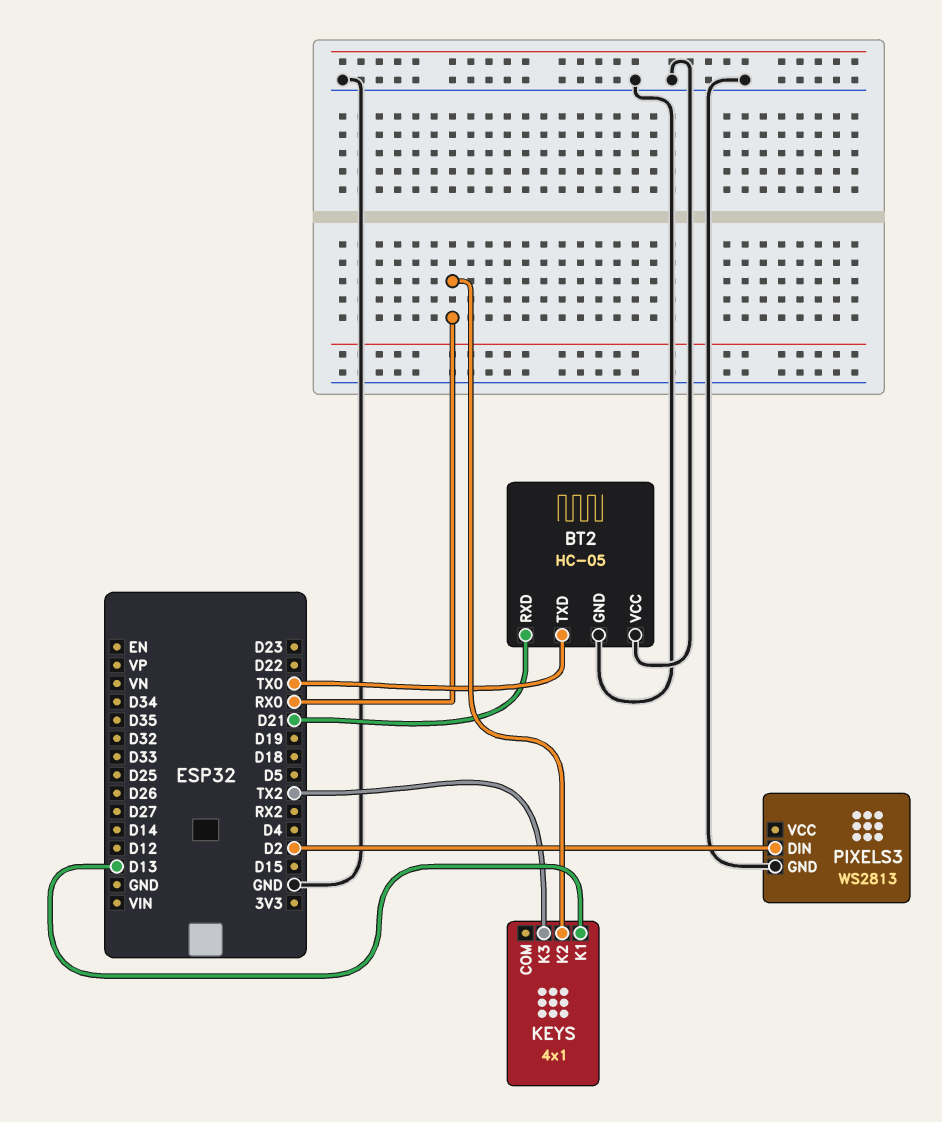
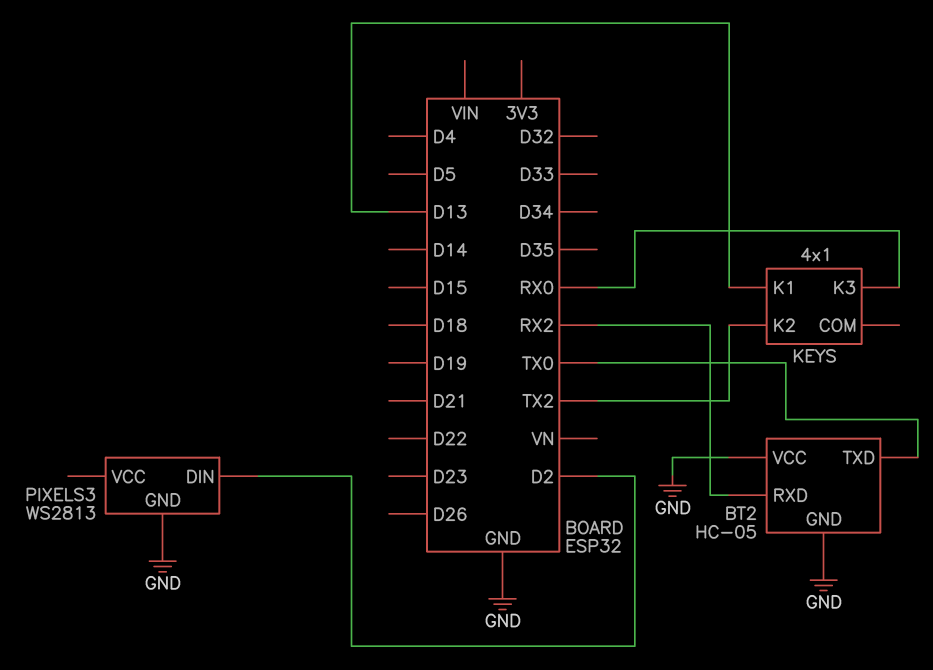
BT2 pin RXD: D21 -> RX2
KEYS pin K2: RX0 -> TX2
KEYS pin K3: TX2 -> RX0

